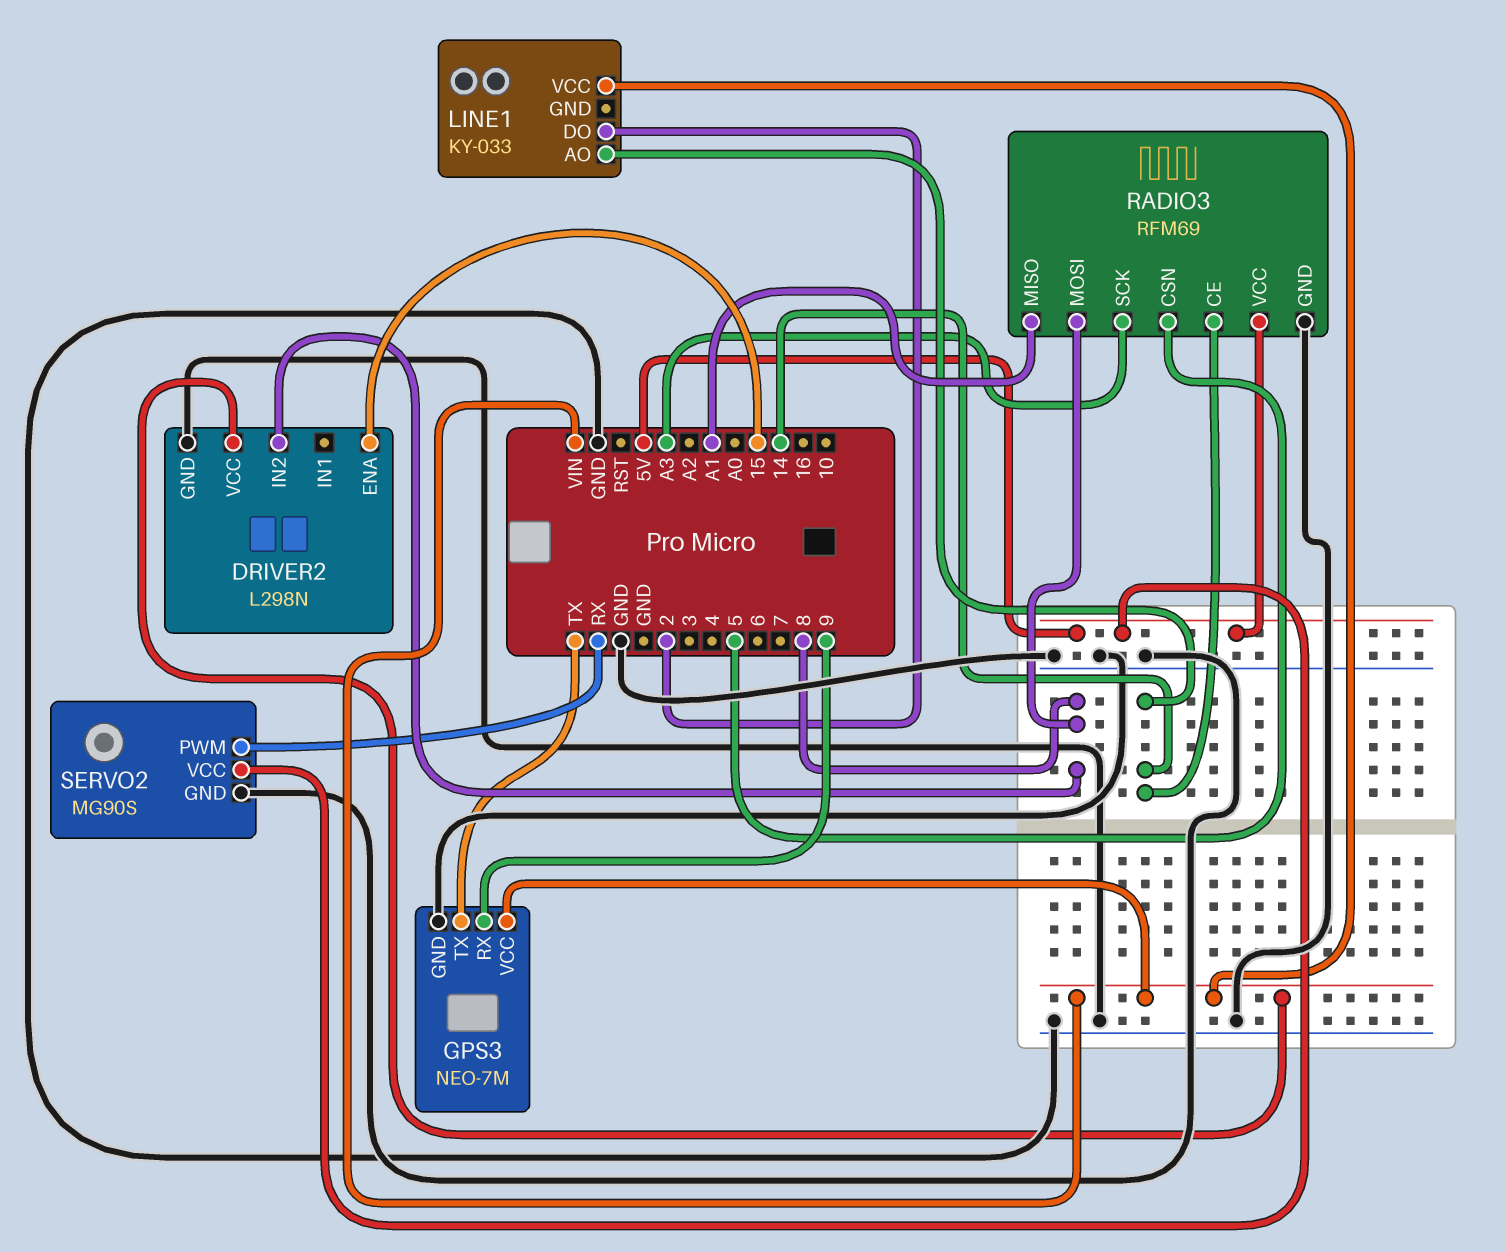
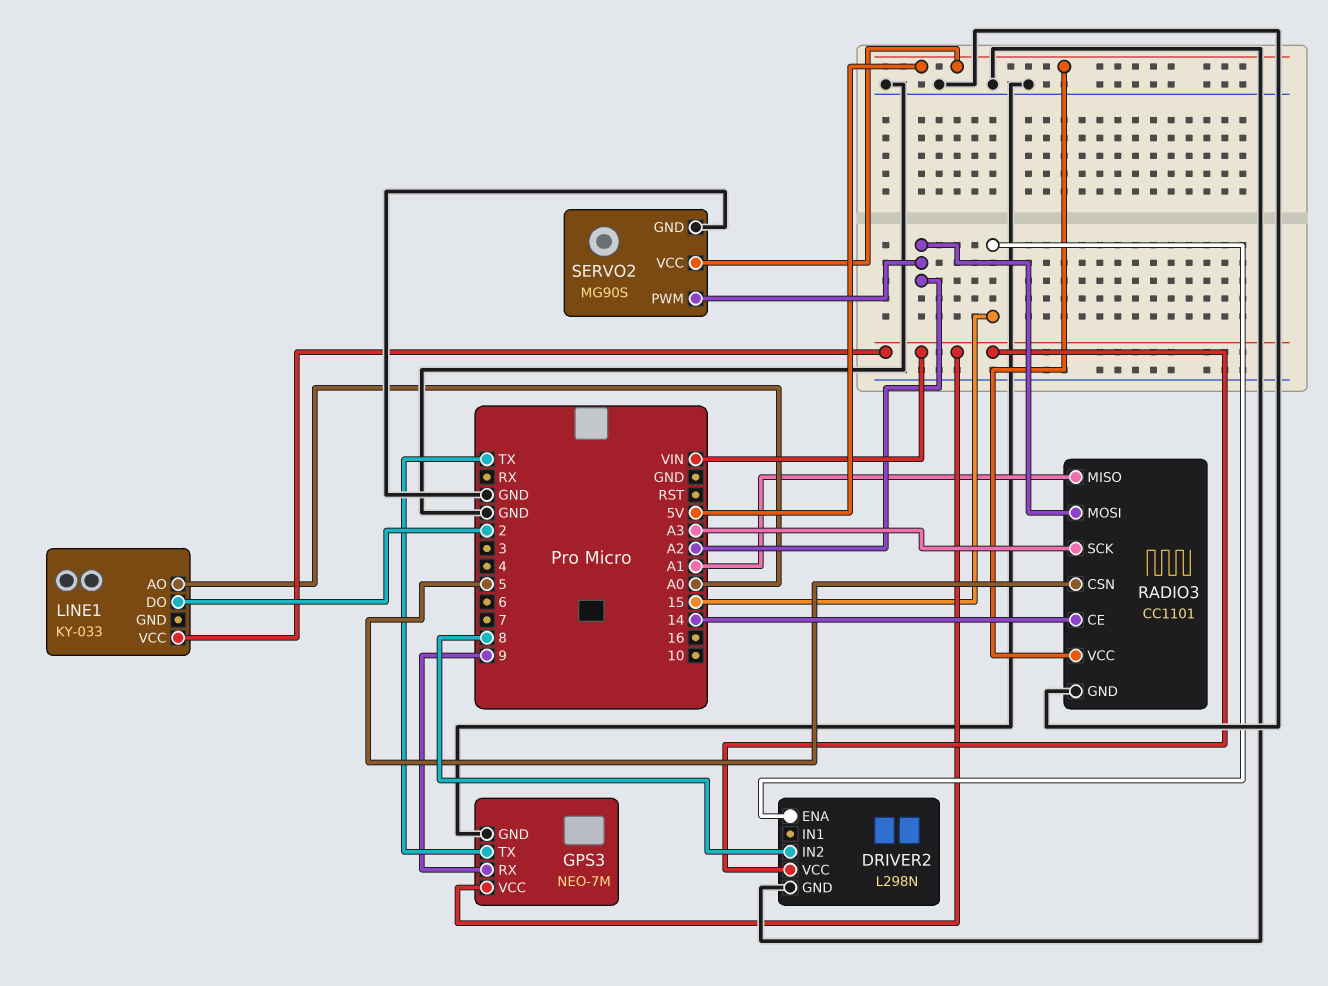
LINE1 pin AO: 14 -> A0
RADIO3: RFM69 -> CC1101
RADIO3 pin MOSI: 8 -> A2
SERVO2 pin PWM: RX -> A2

